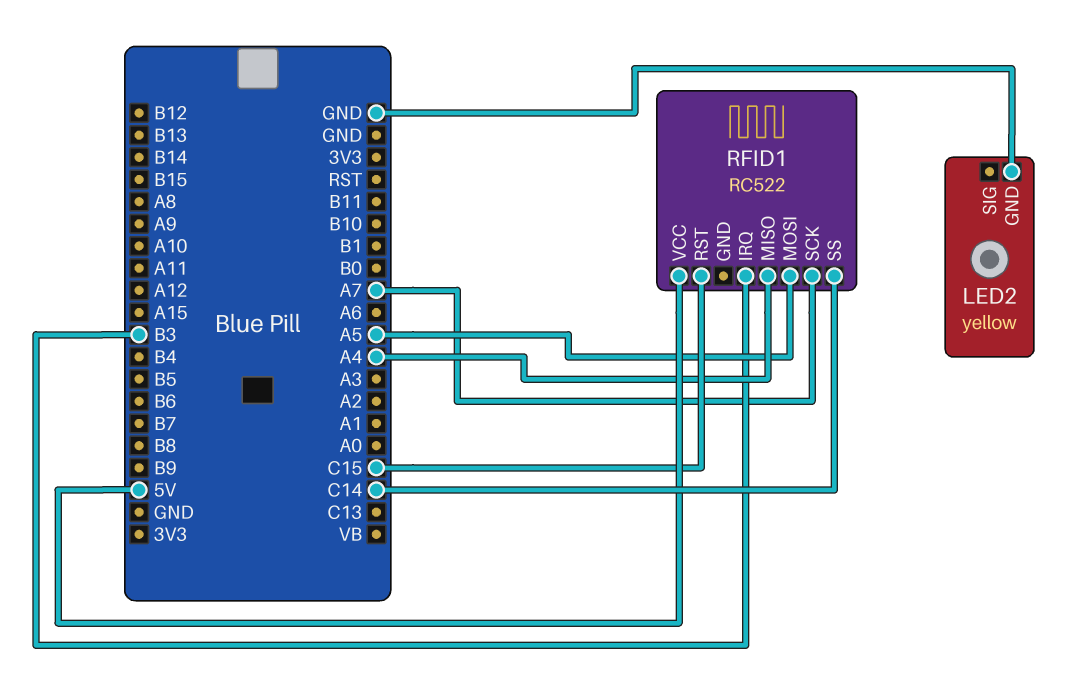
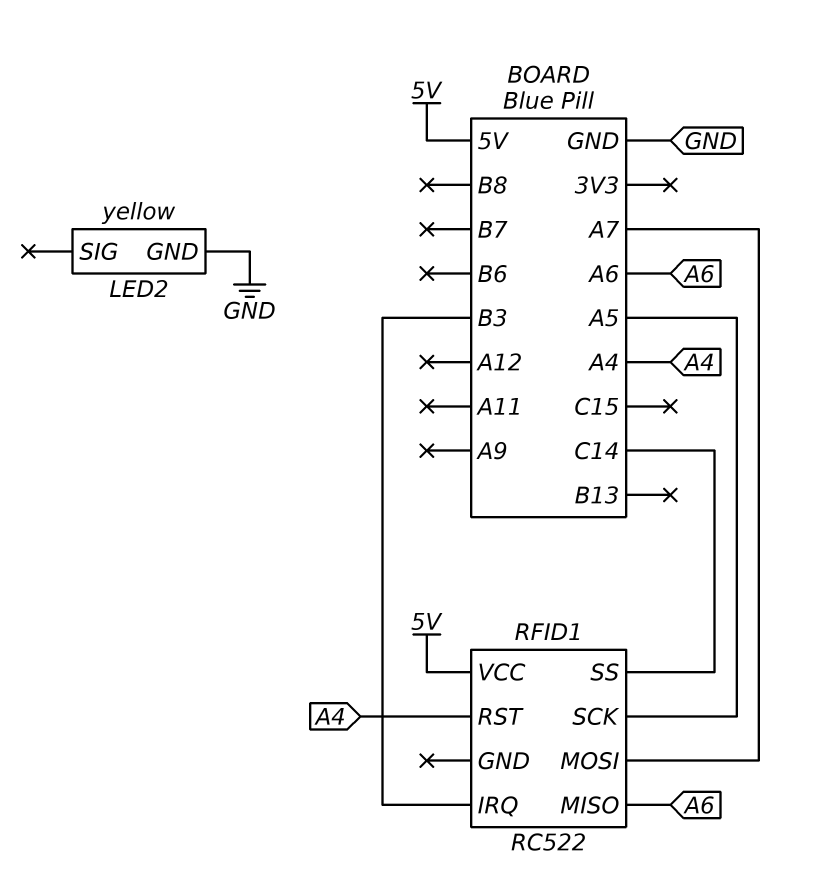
RFID1 pin MISO: A4 -> A6
RFID1 pin MOSI: A5 -> A7
RFID1 pin RST: C15 -> A4
RFID1 pin SCK: A7 -> A5

